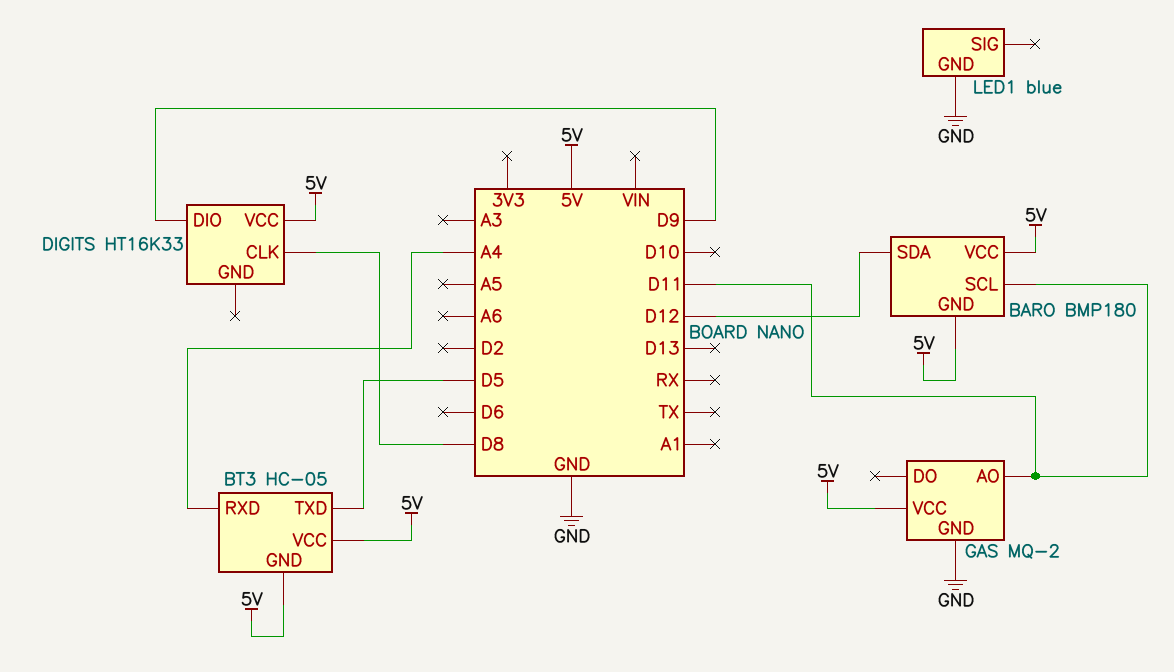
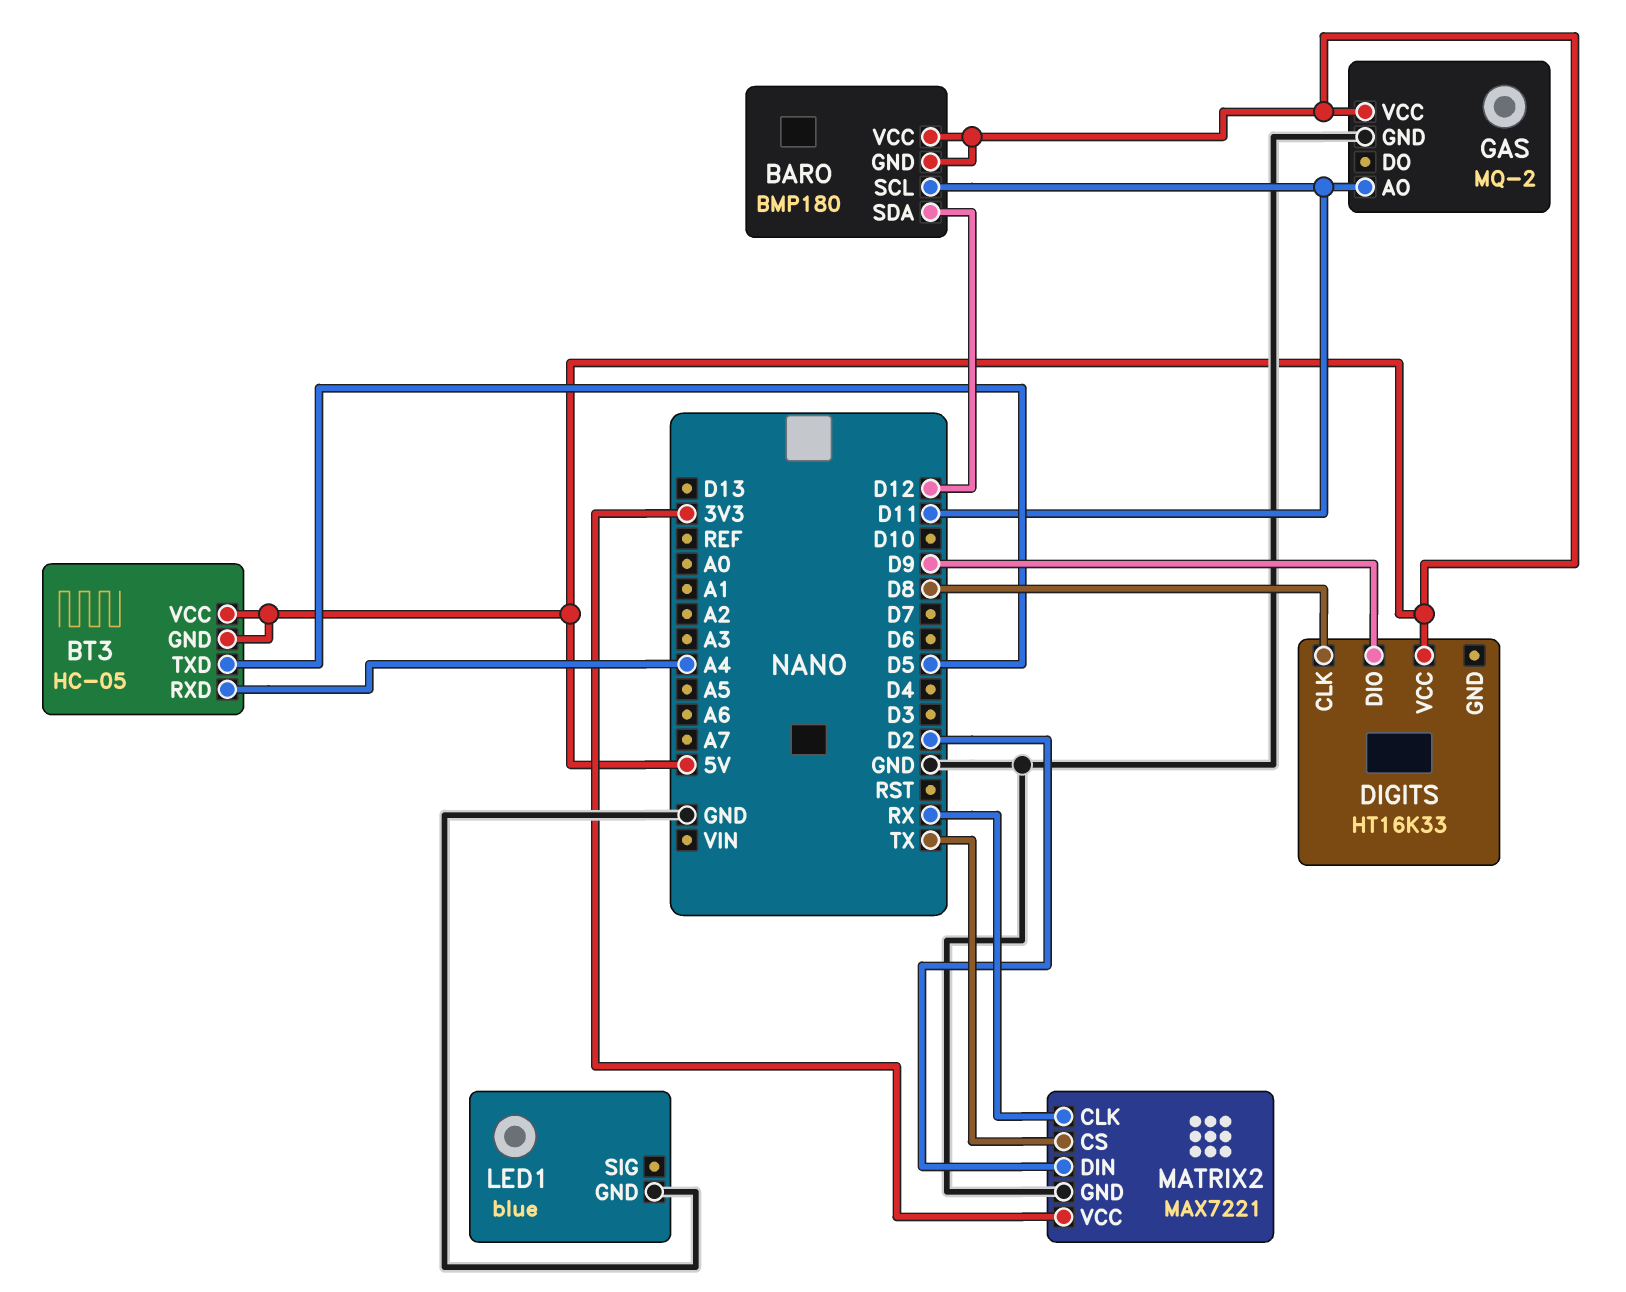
MATRIX2: none -> MAX7221
MATRIX2 pin CLK: none -> RX
MATRIX2 pin CS: none -> TX
MATRIX2 pin DIN: none -> D2
MATRIX2 pin GND: none -> GND
MATRIX2 pin VCC: none -> 3V3

